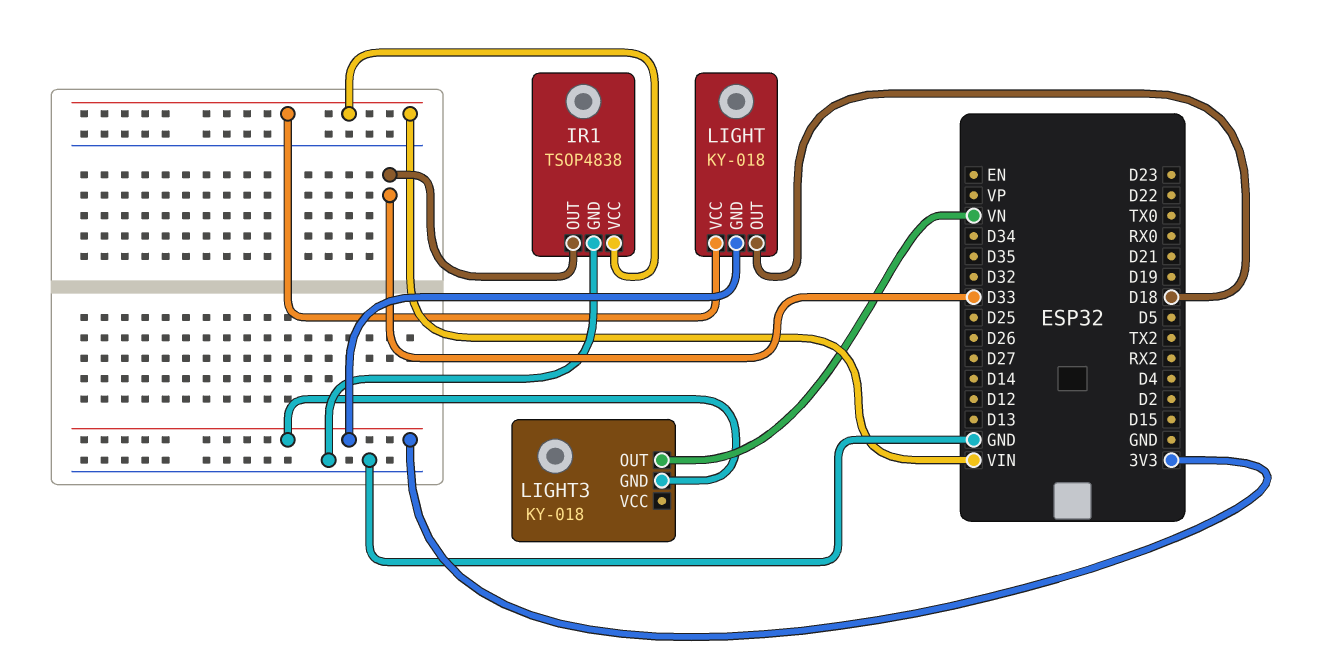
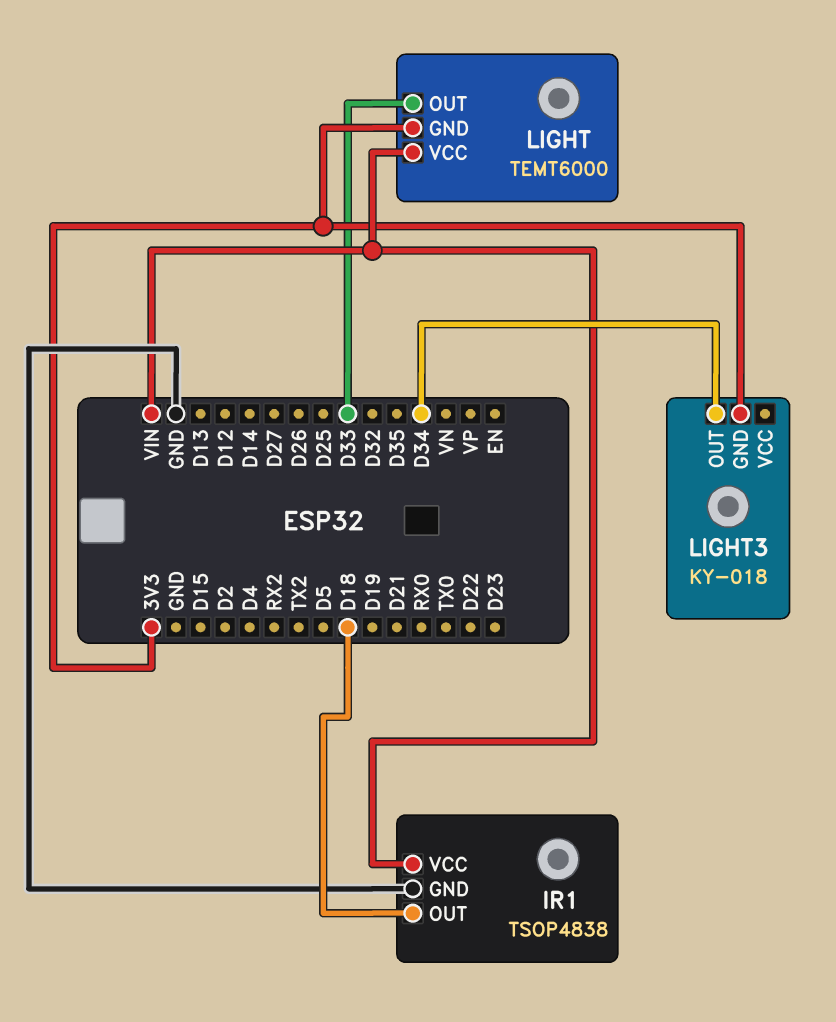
IR1 pin OUT: D33 -> D18
LIGHT: KY-018 -> TEMT6000
LIGHT pin OUT: D18 -> D33
LIGHT3 pin OUT: VN -> D34

